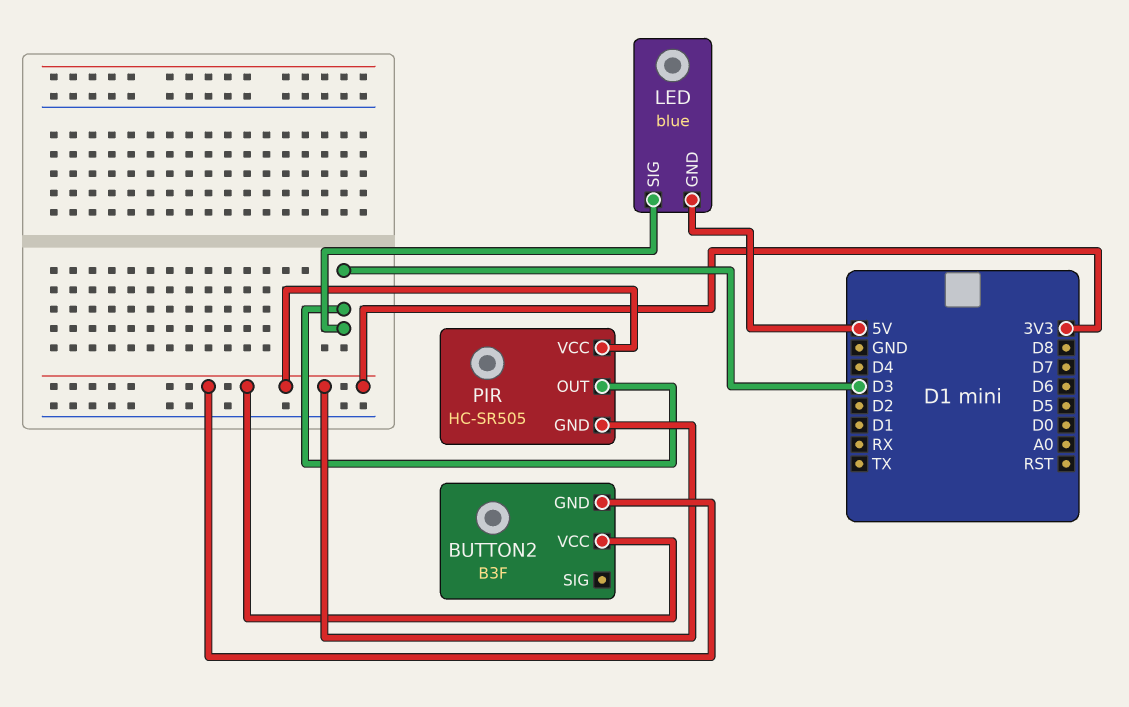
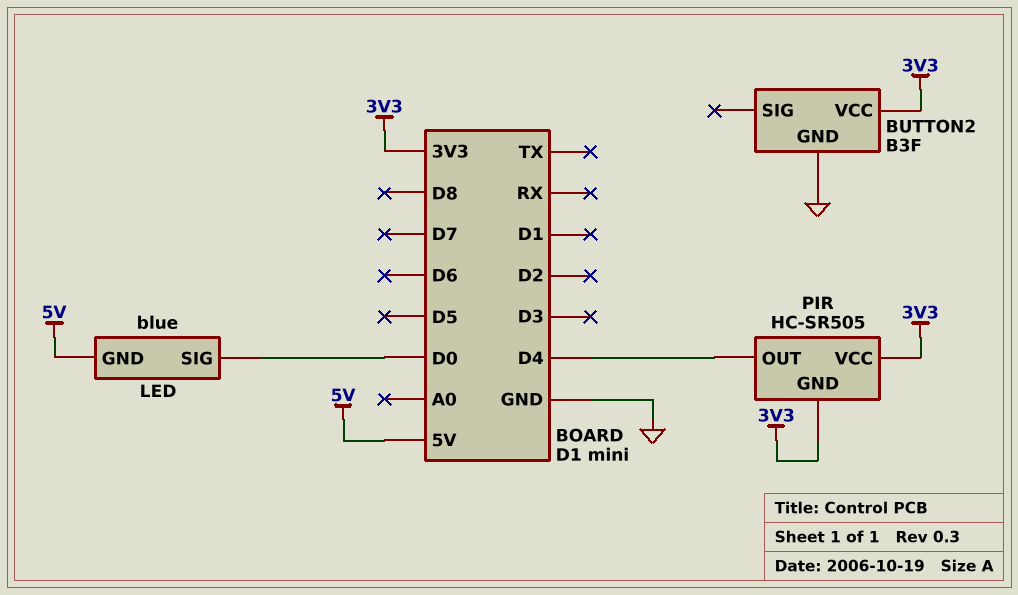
BUTTON2 pin GND: 3V3 -> GND
LED pin SIG: D3 -> D0
PIR pin OUT: D3 -> D4

